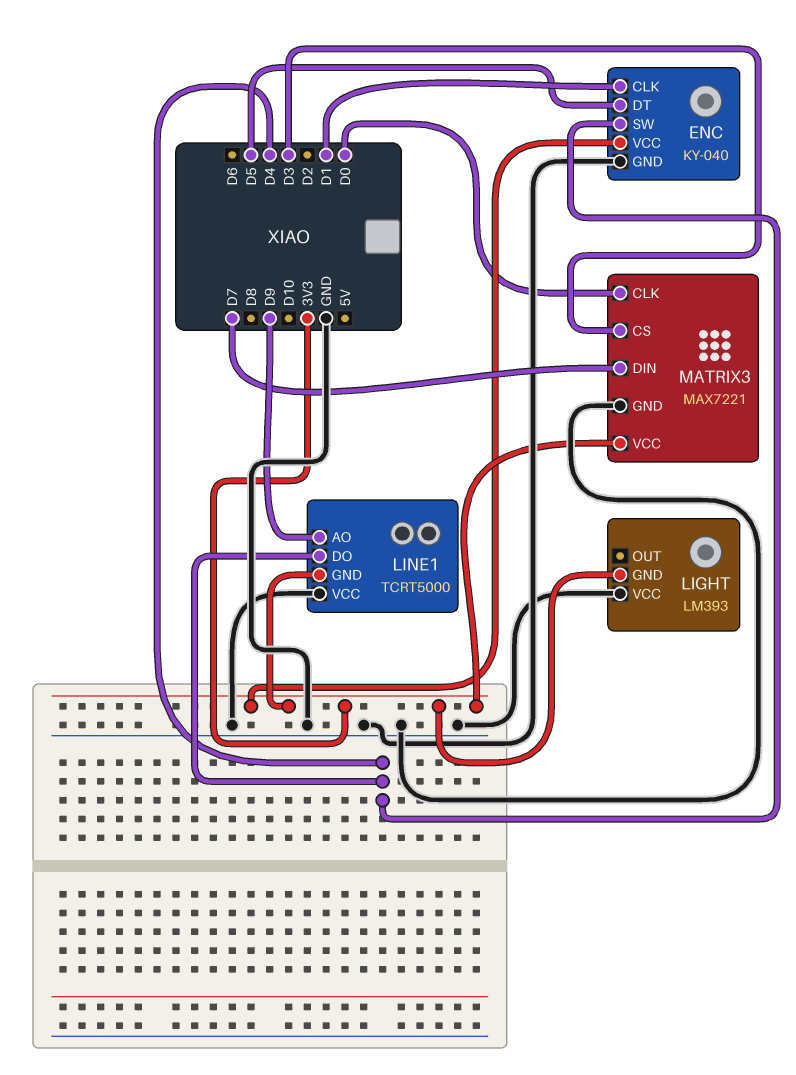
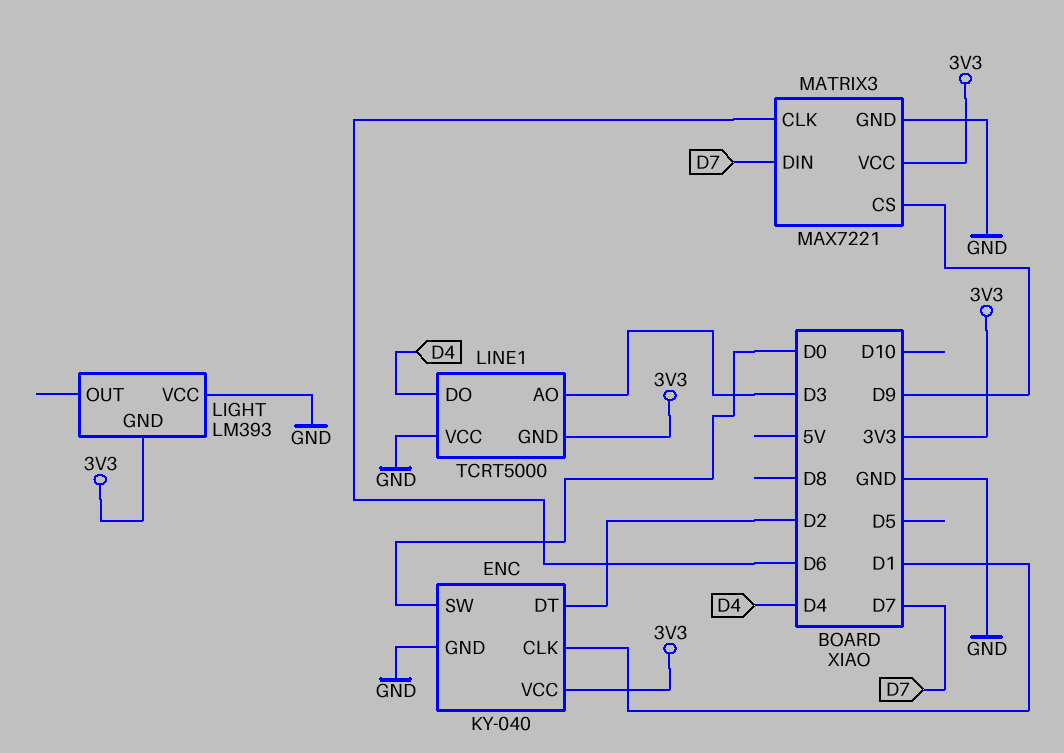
ENC pin DT: D5 -> D2
ENC pin SW: D4 -> D0
LINE1 pin AO: D9 -> D3
MATRIX3 pin CLK: D0 -> D6
MATRIX3 pin CS: D3 -> D9

